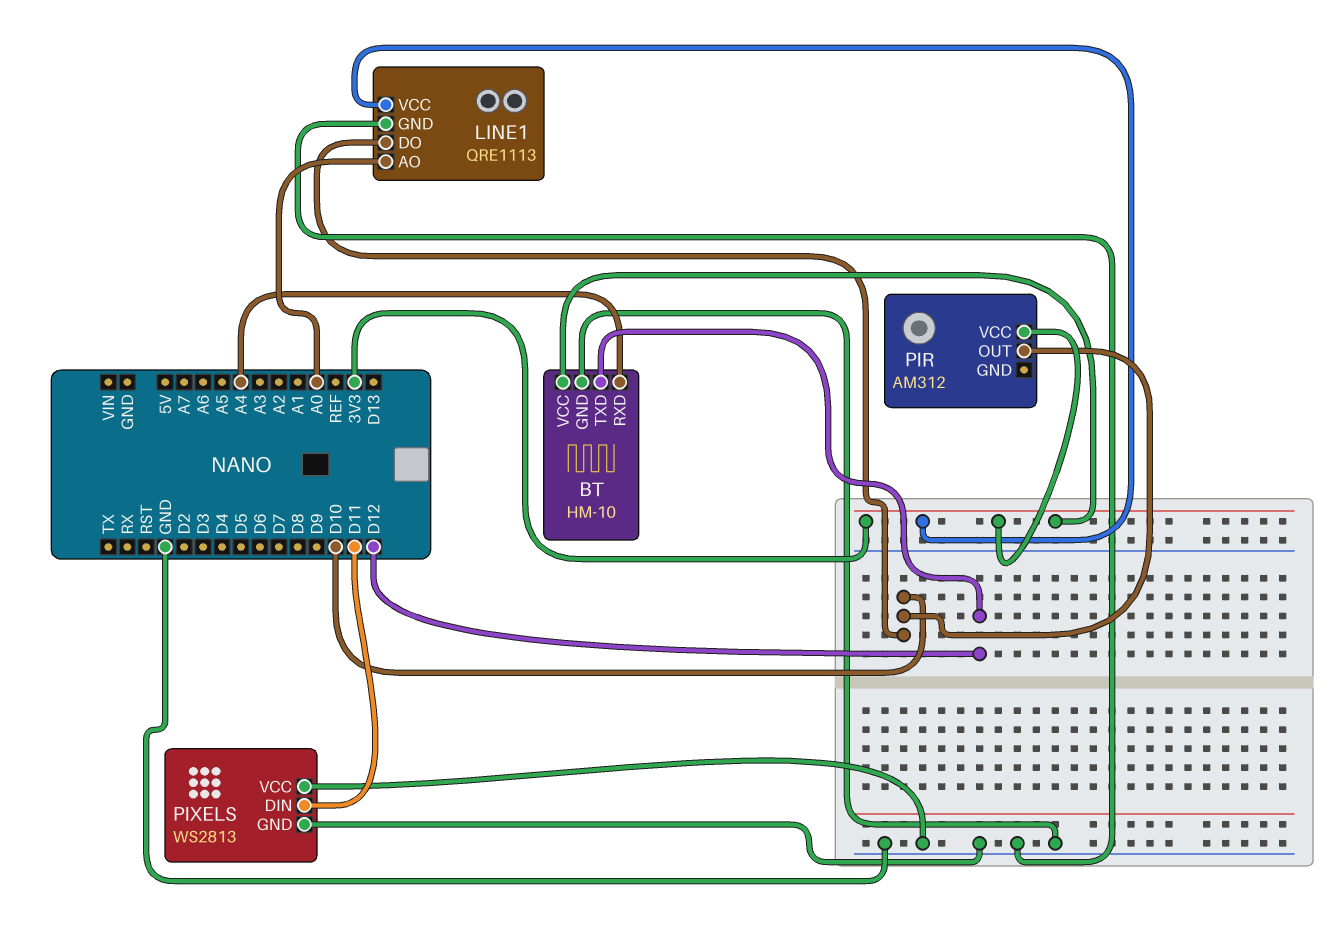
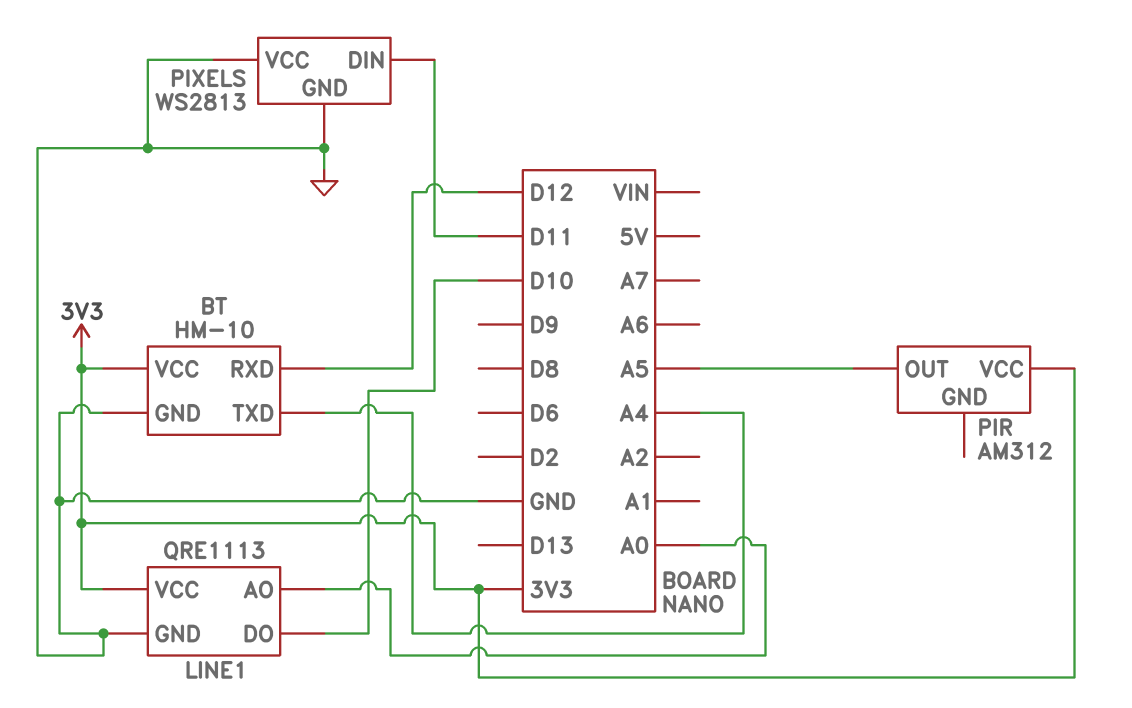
BT pin RXD: A4 -> D12
BT pin TXD: D12 -> A4
PIR pin OUT: D10 -> A5

